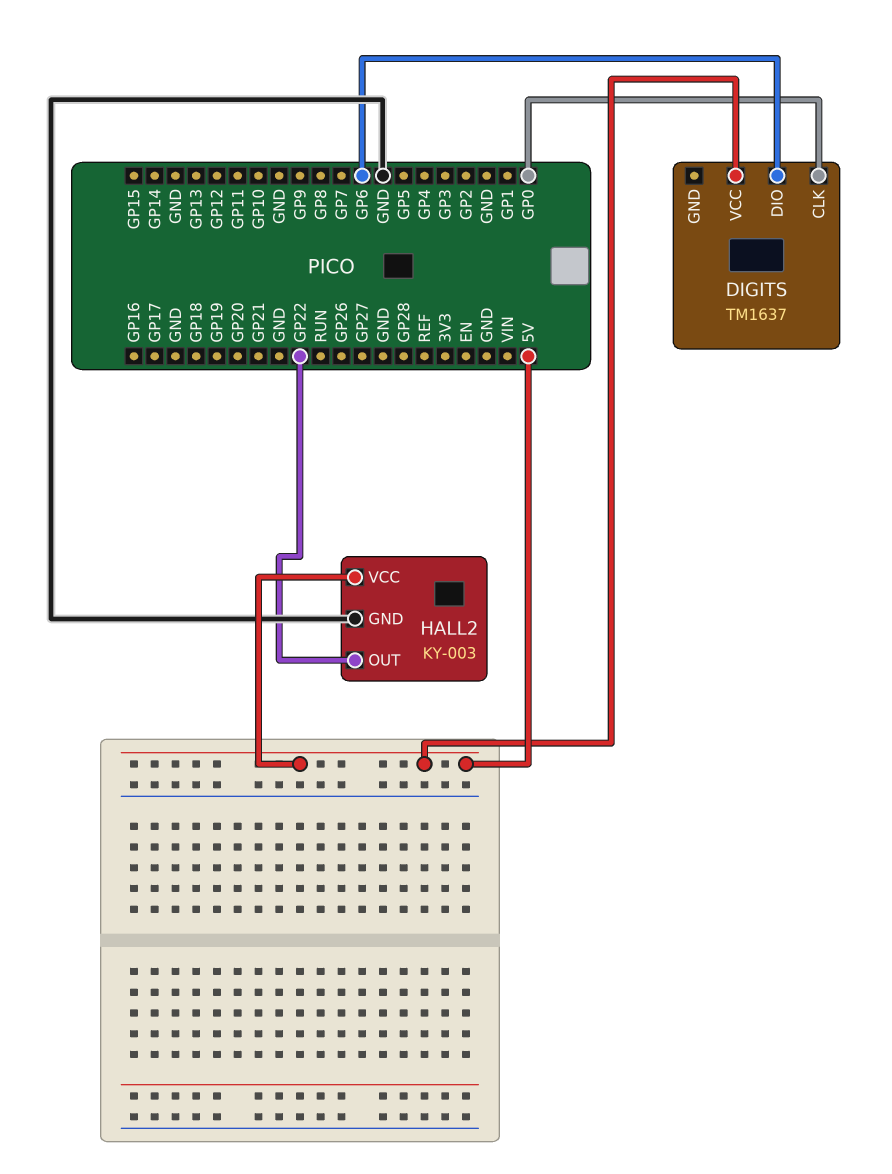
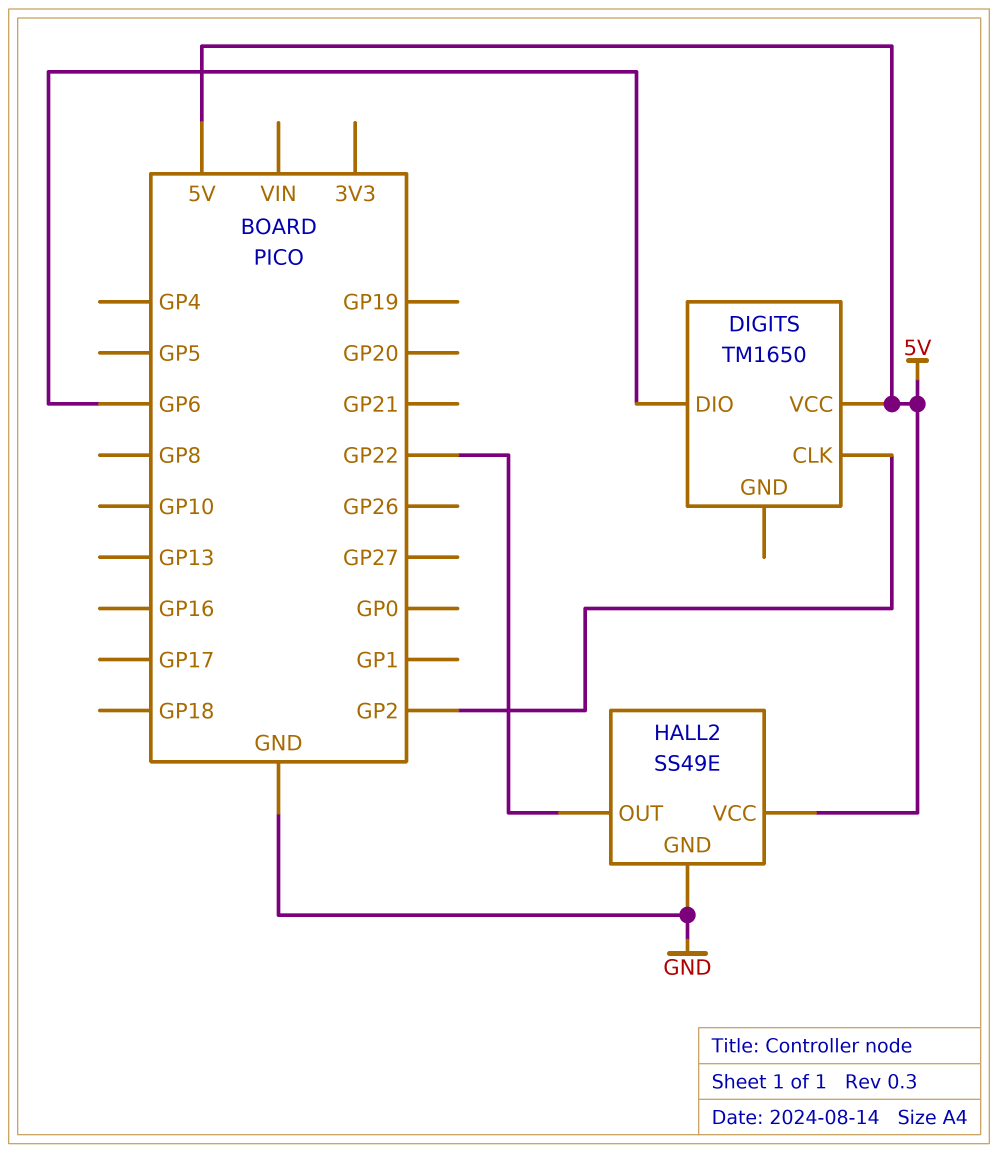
DIGITS: TM1637 -> TM1650
DIGITS pin CLK: GP0 -> GP2
HALL2: KY-003 -> SS49E

